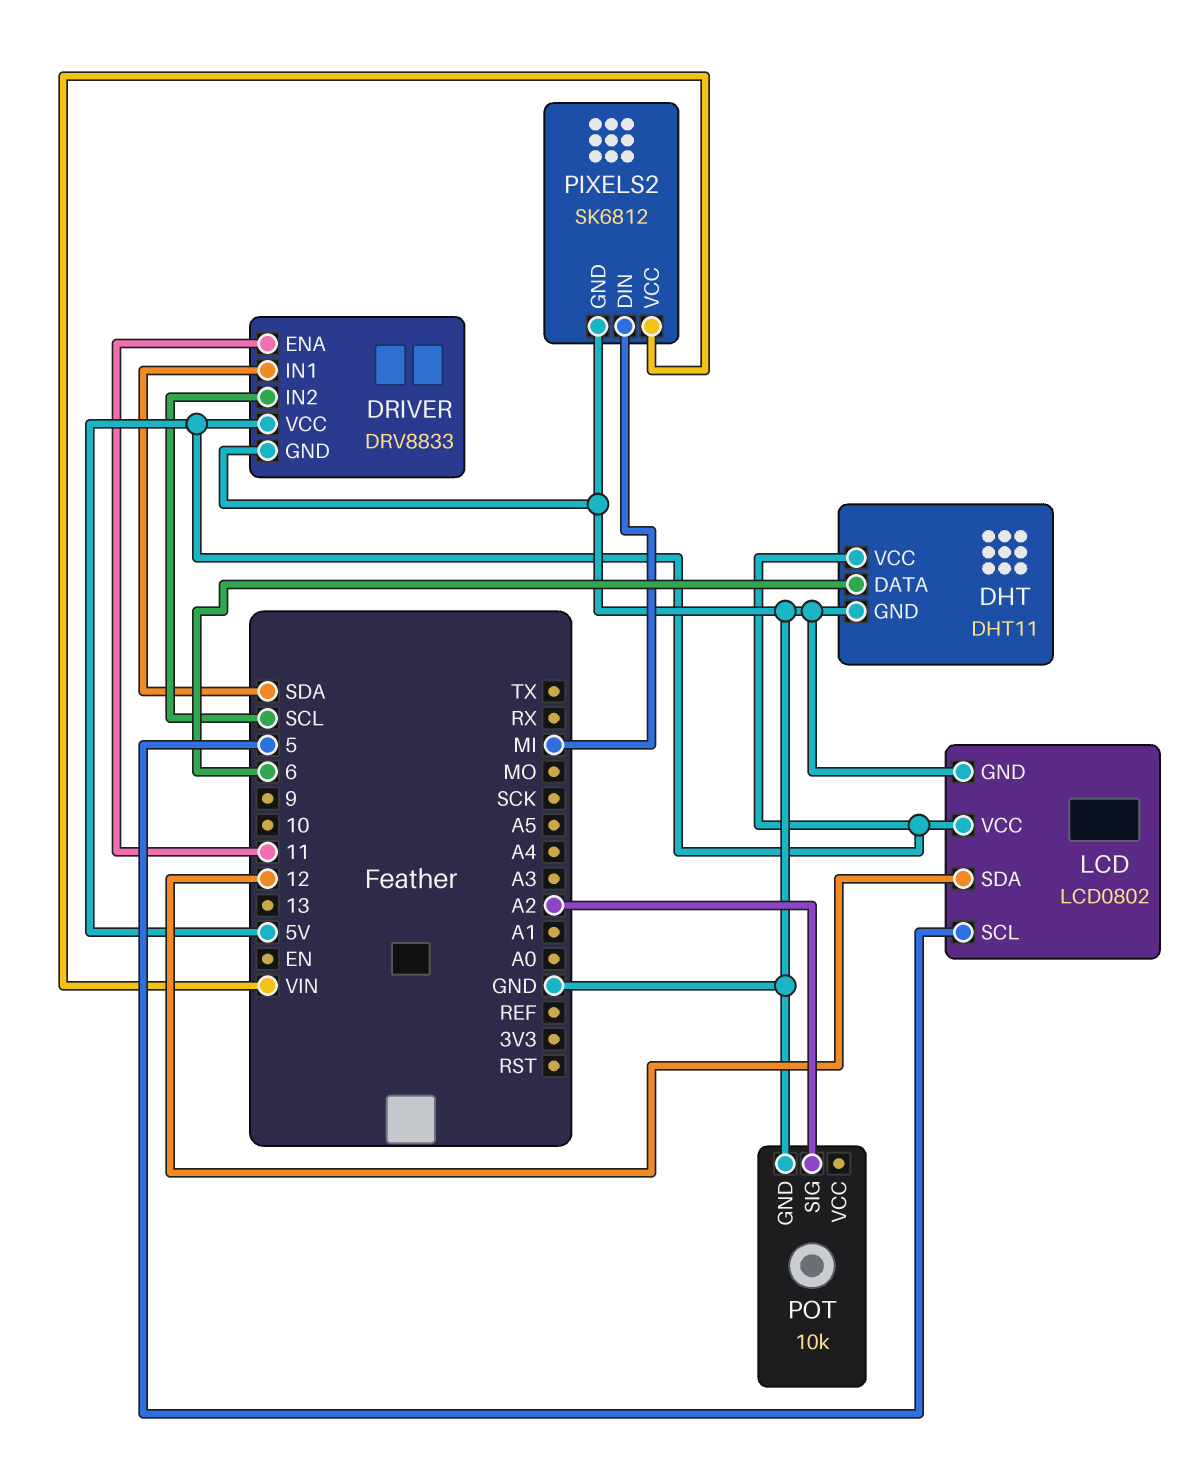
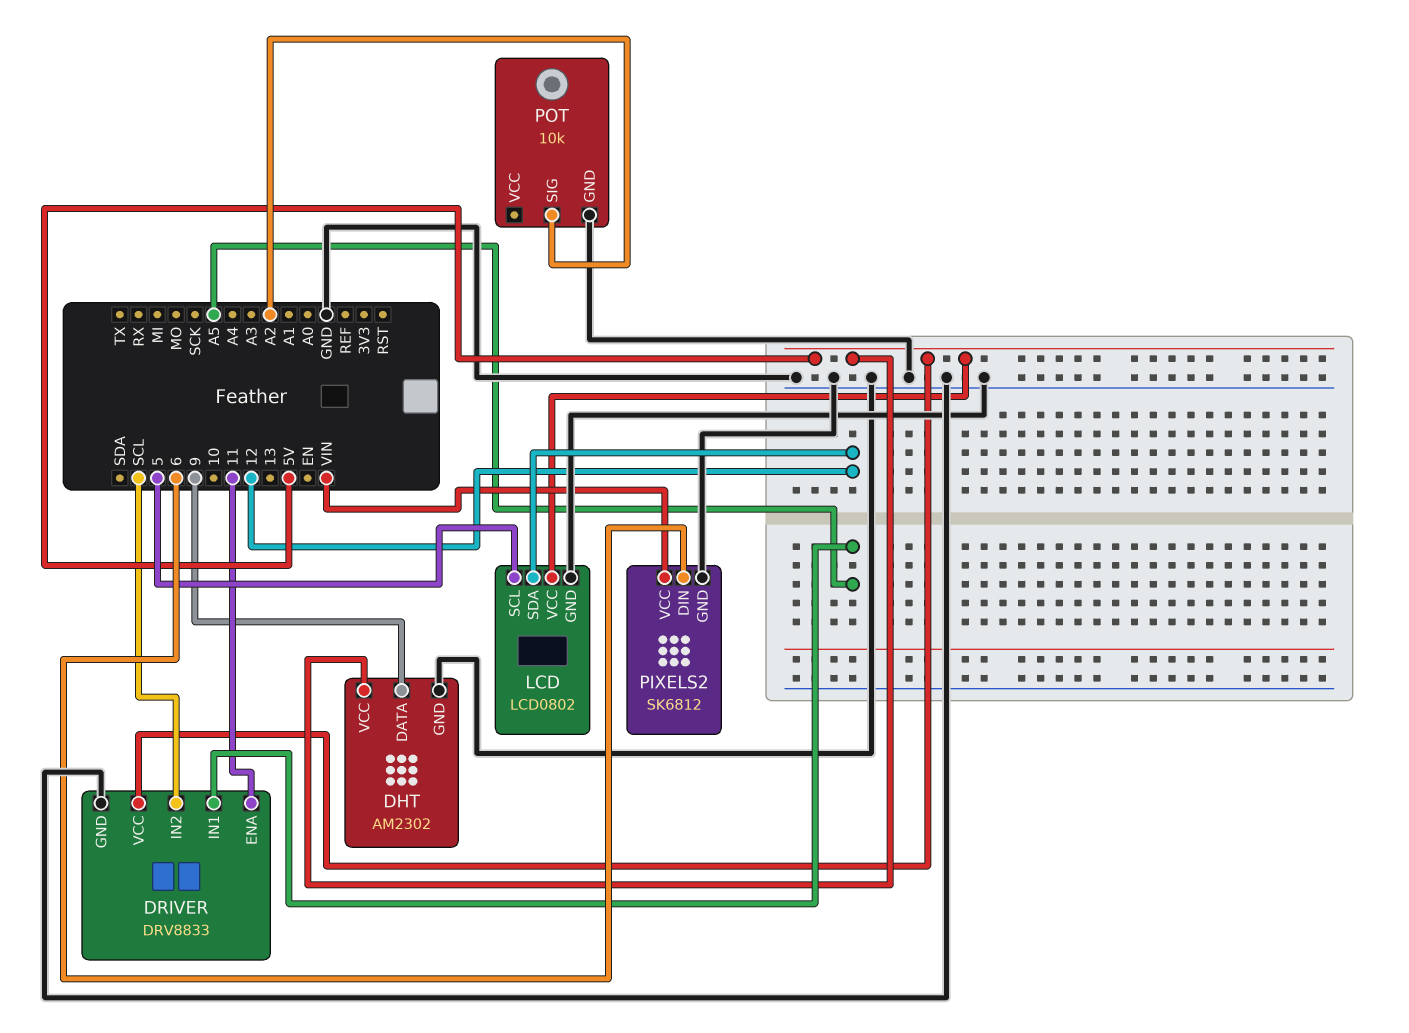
DHT: DHT11 -> AM2302
DHT pin DATA: 6 -> 9
DRIVER pin IN1: SDA -> A5
PIXELS2 pin DIN: MI -> 6

